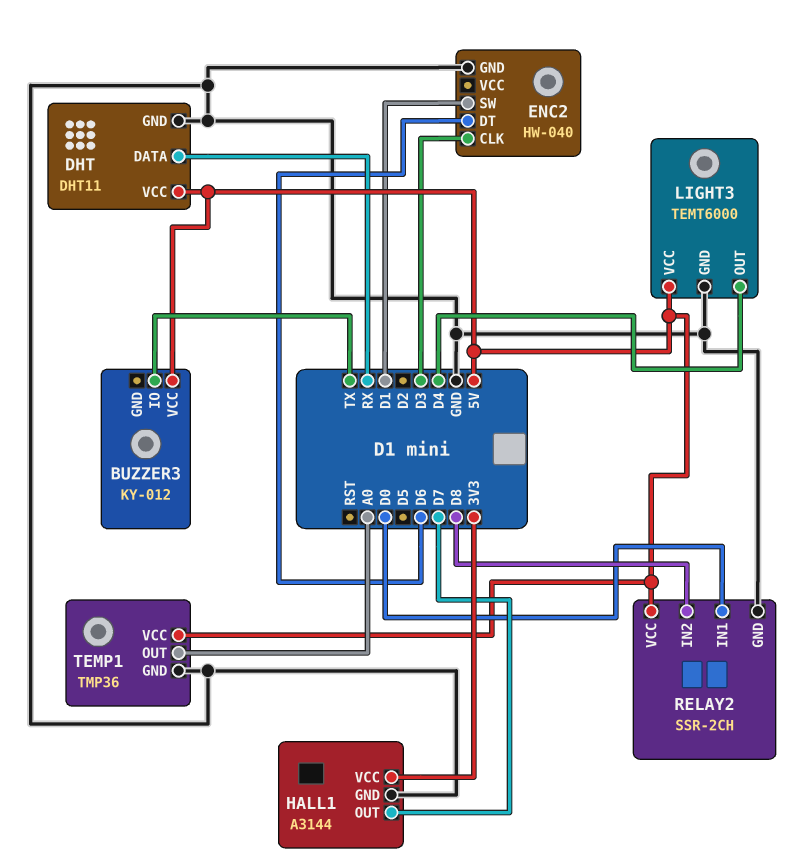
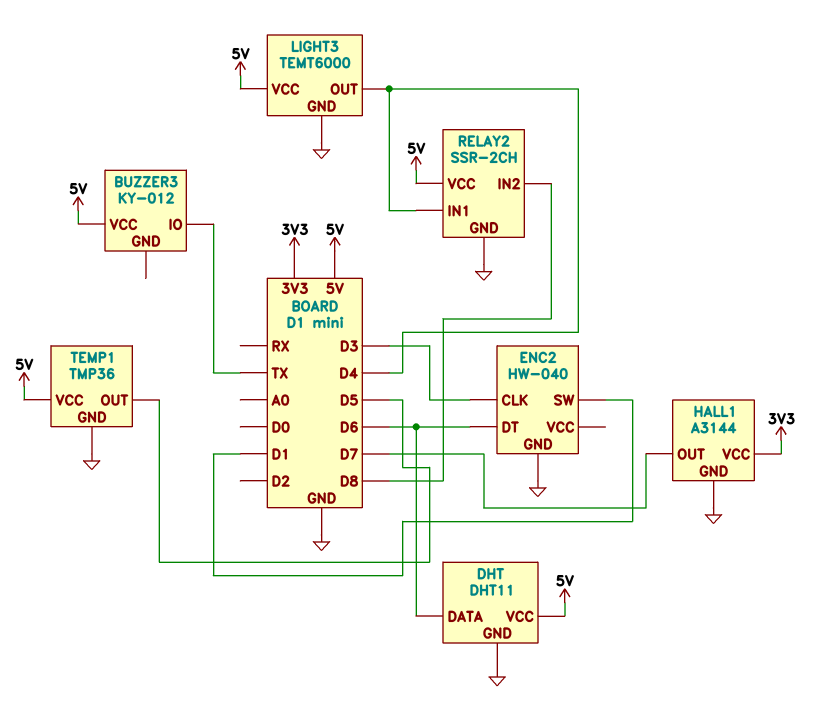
DHT pin DATA: RX -> D6
RELAY2 pin IN1: D0 -> D4
TEMP1 pin OUT: A0 -> D5

